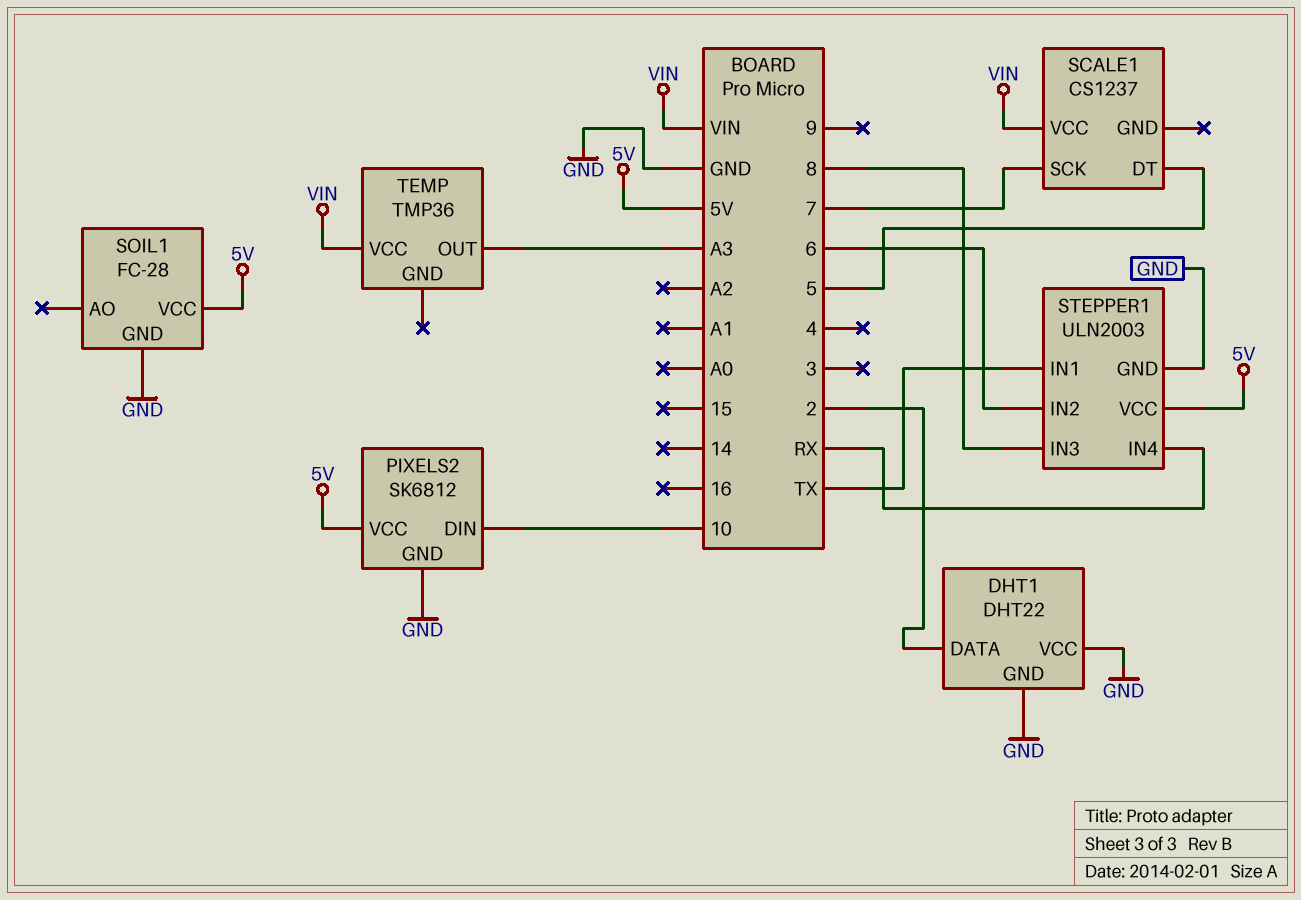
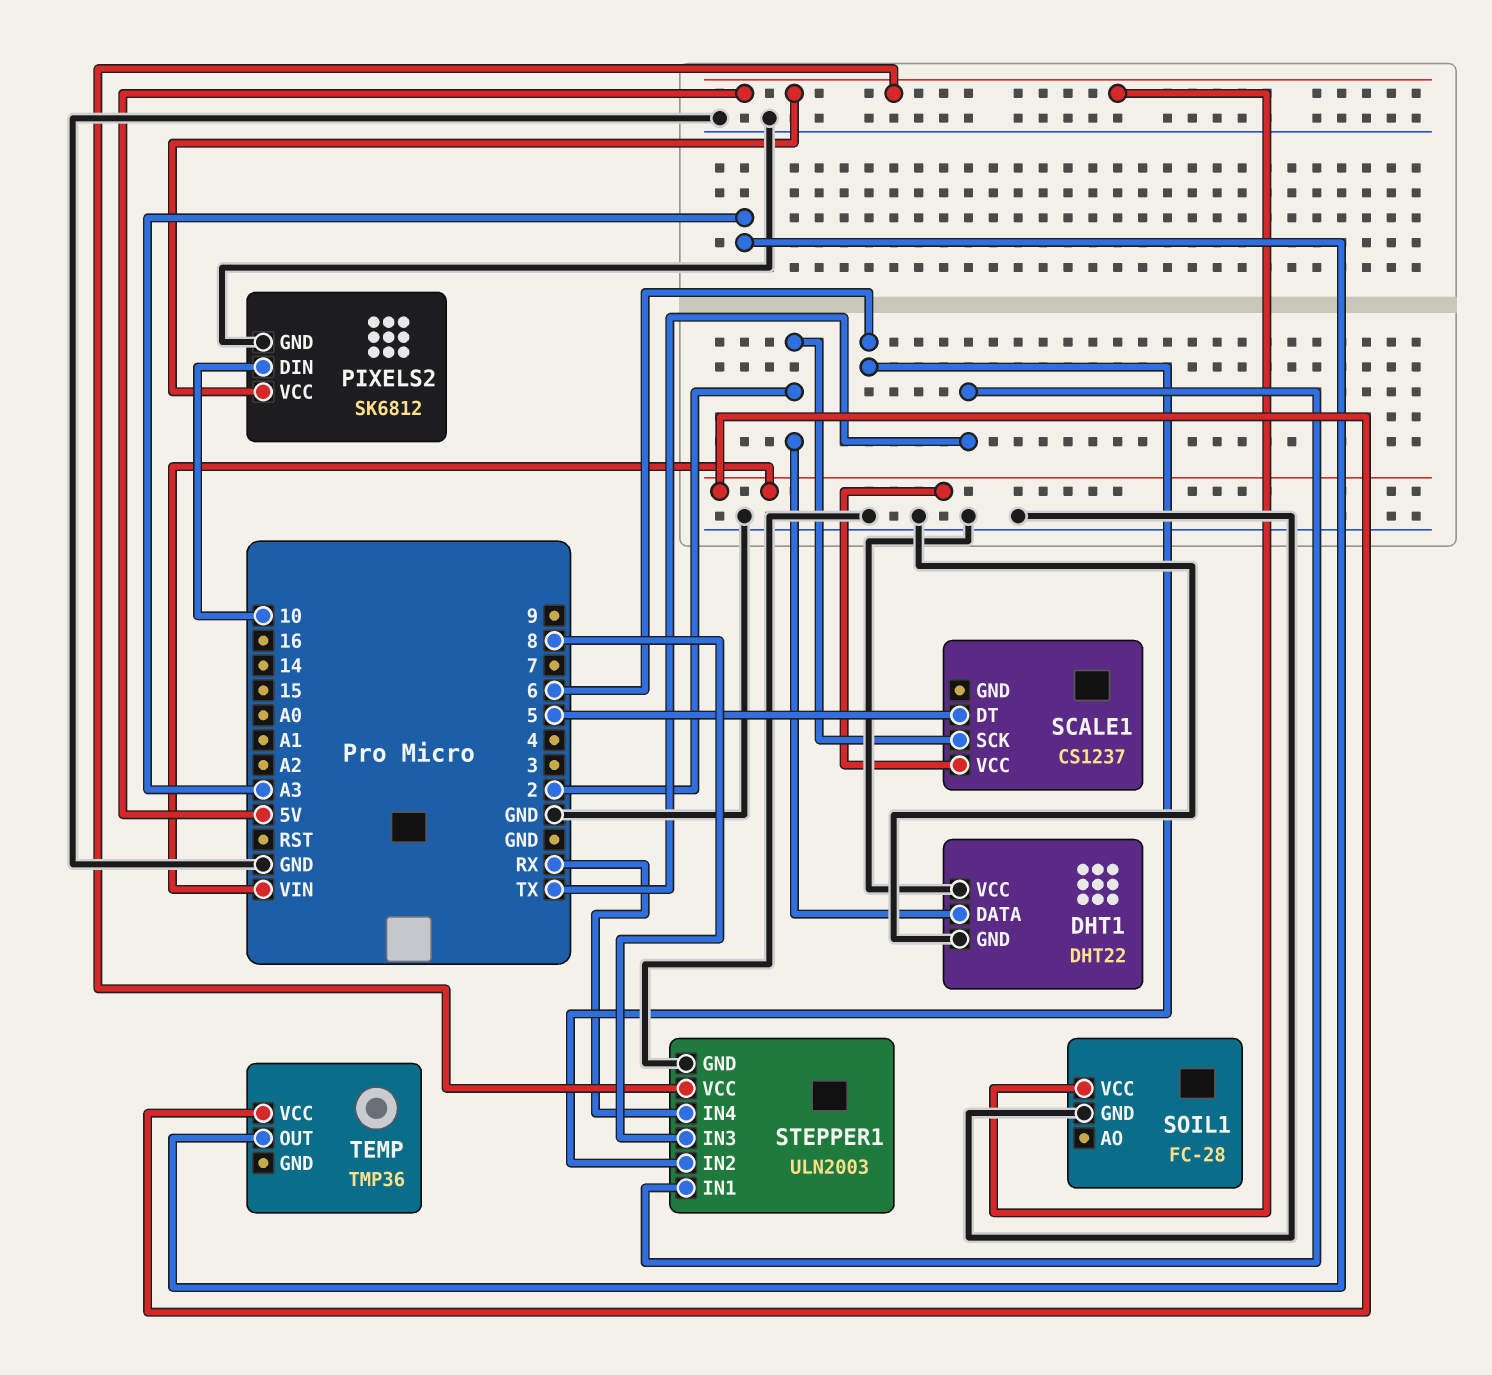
SCALE1 pin SCK: 7 -> 2

